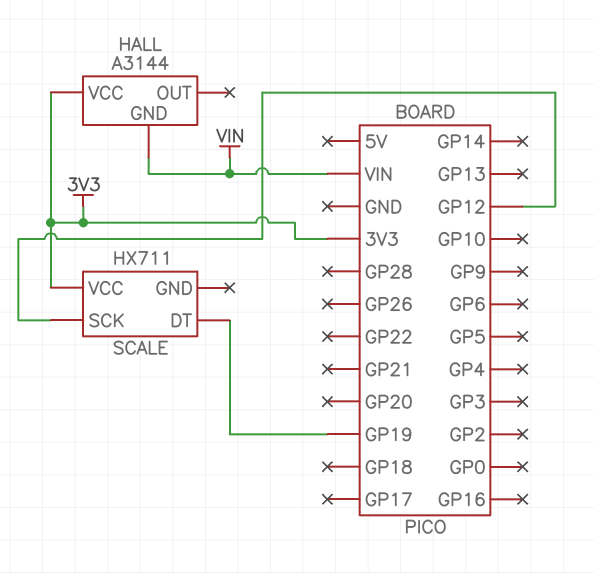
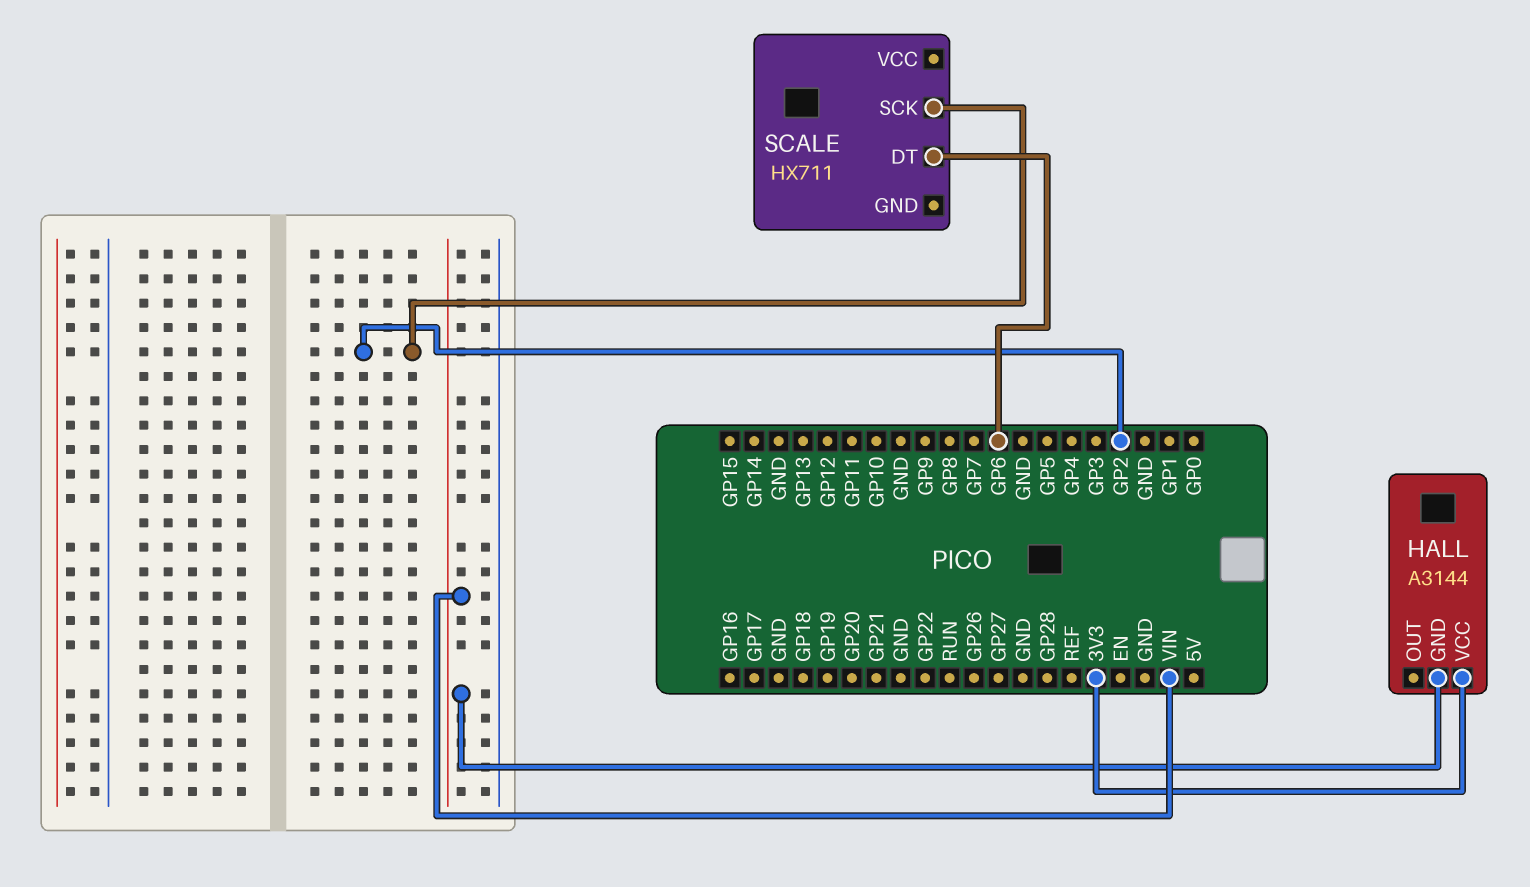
SCALE pin DT: GP19 -> GP6
SCALE pin SCK: GP12 -> GP2
SCALE pin VCC: 3V3 -> none

